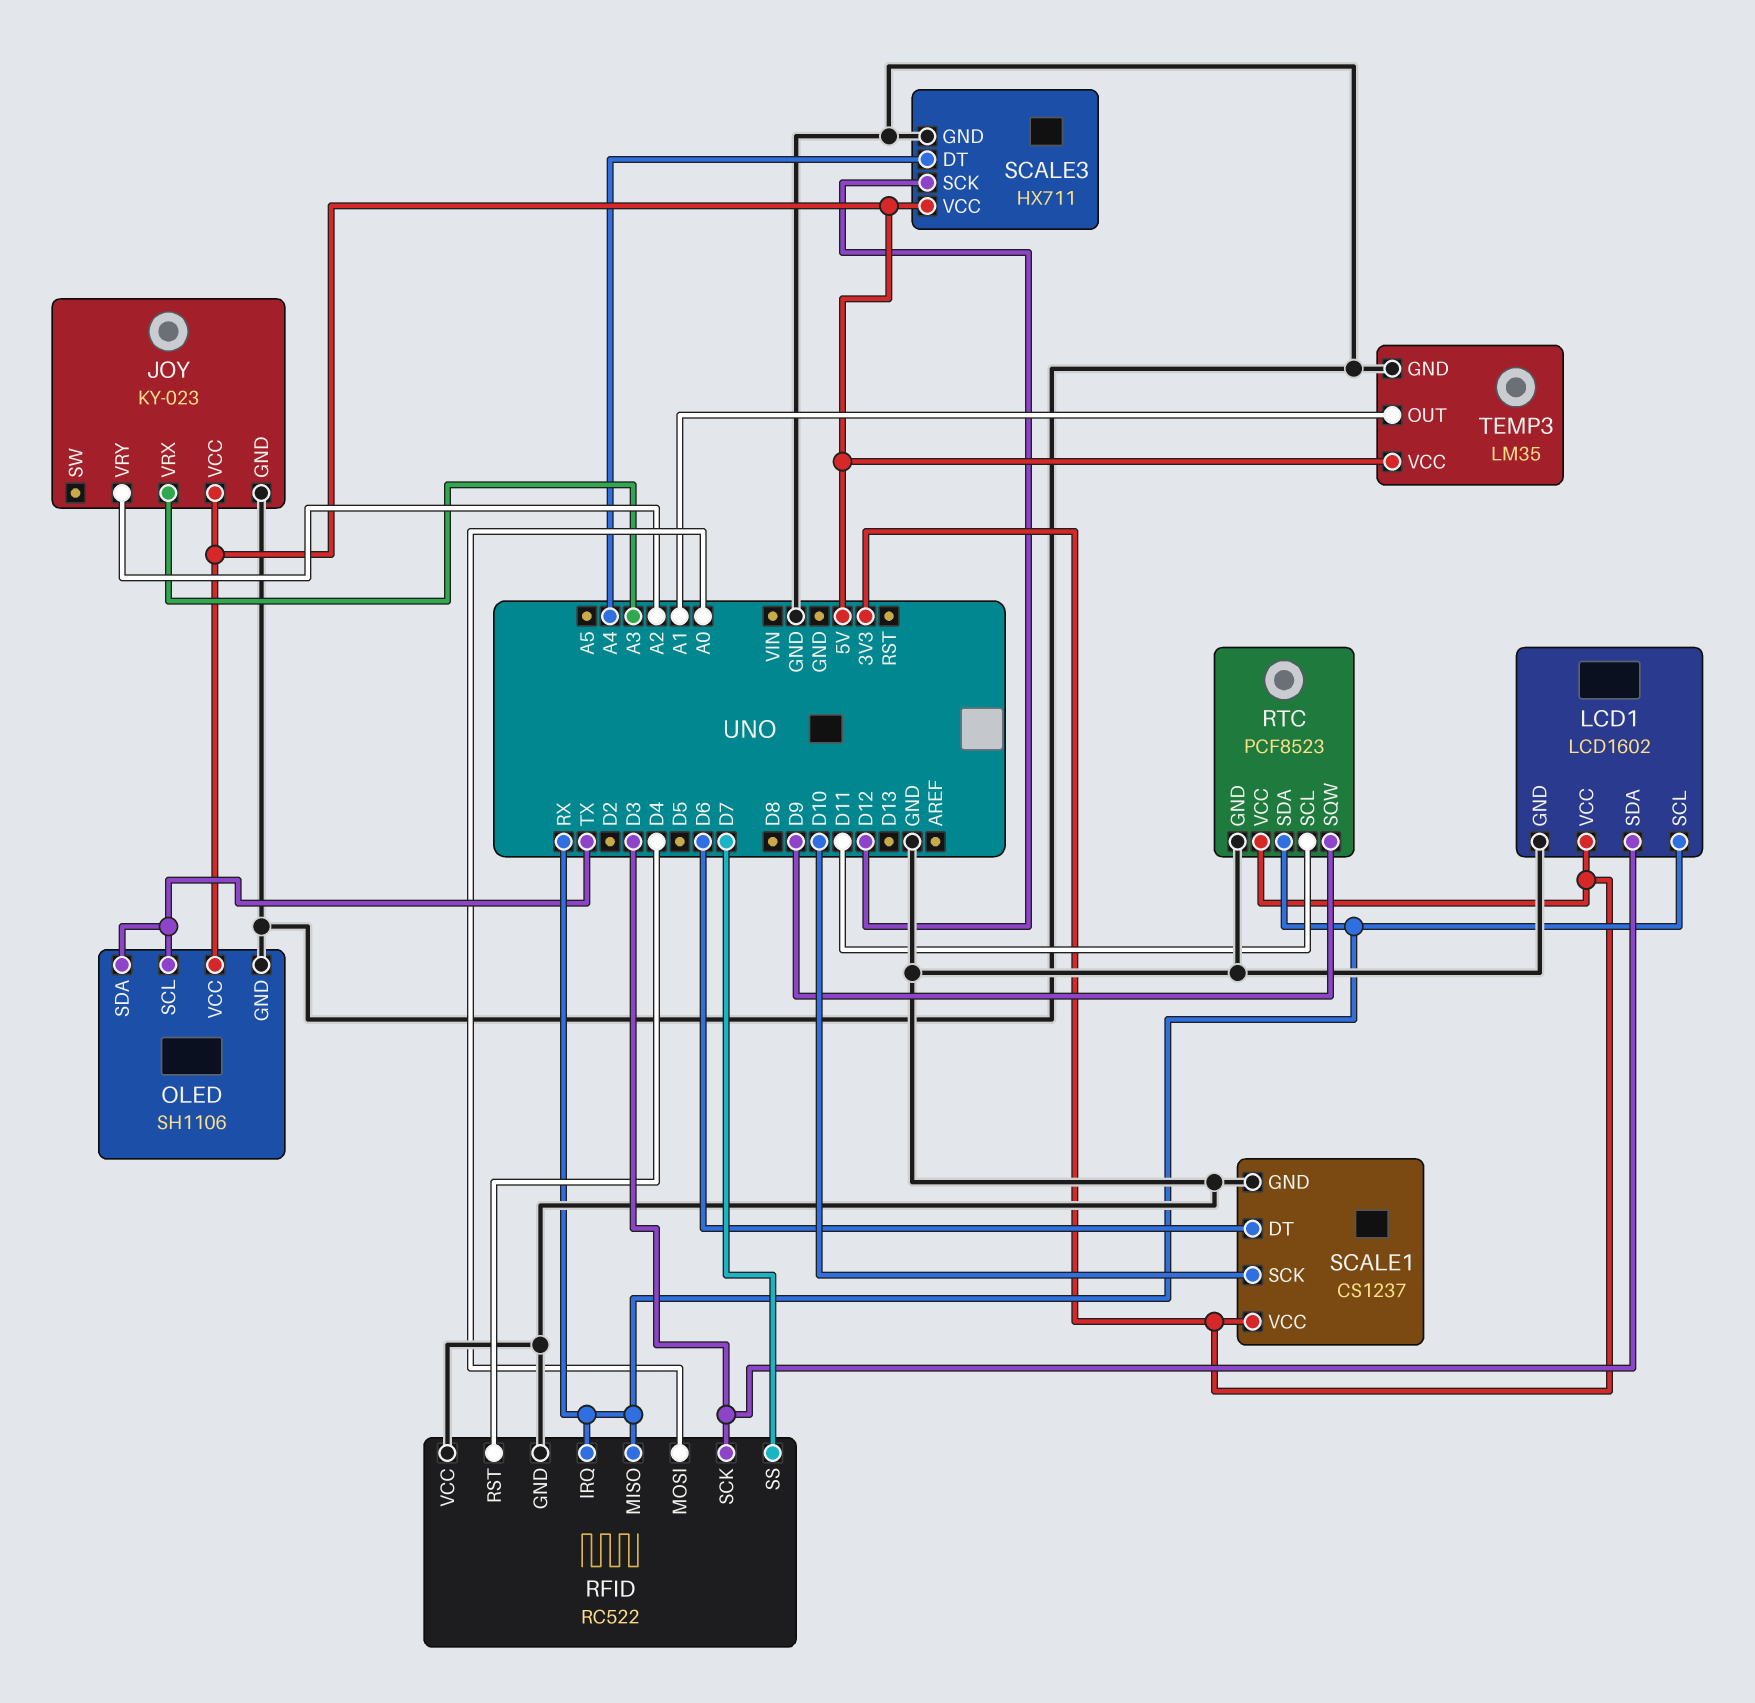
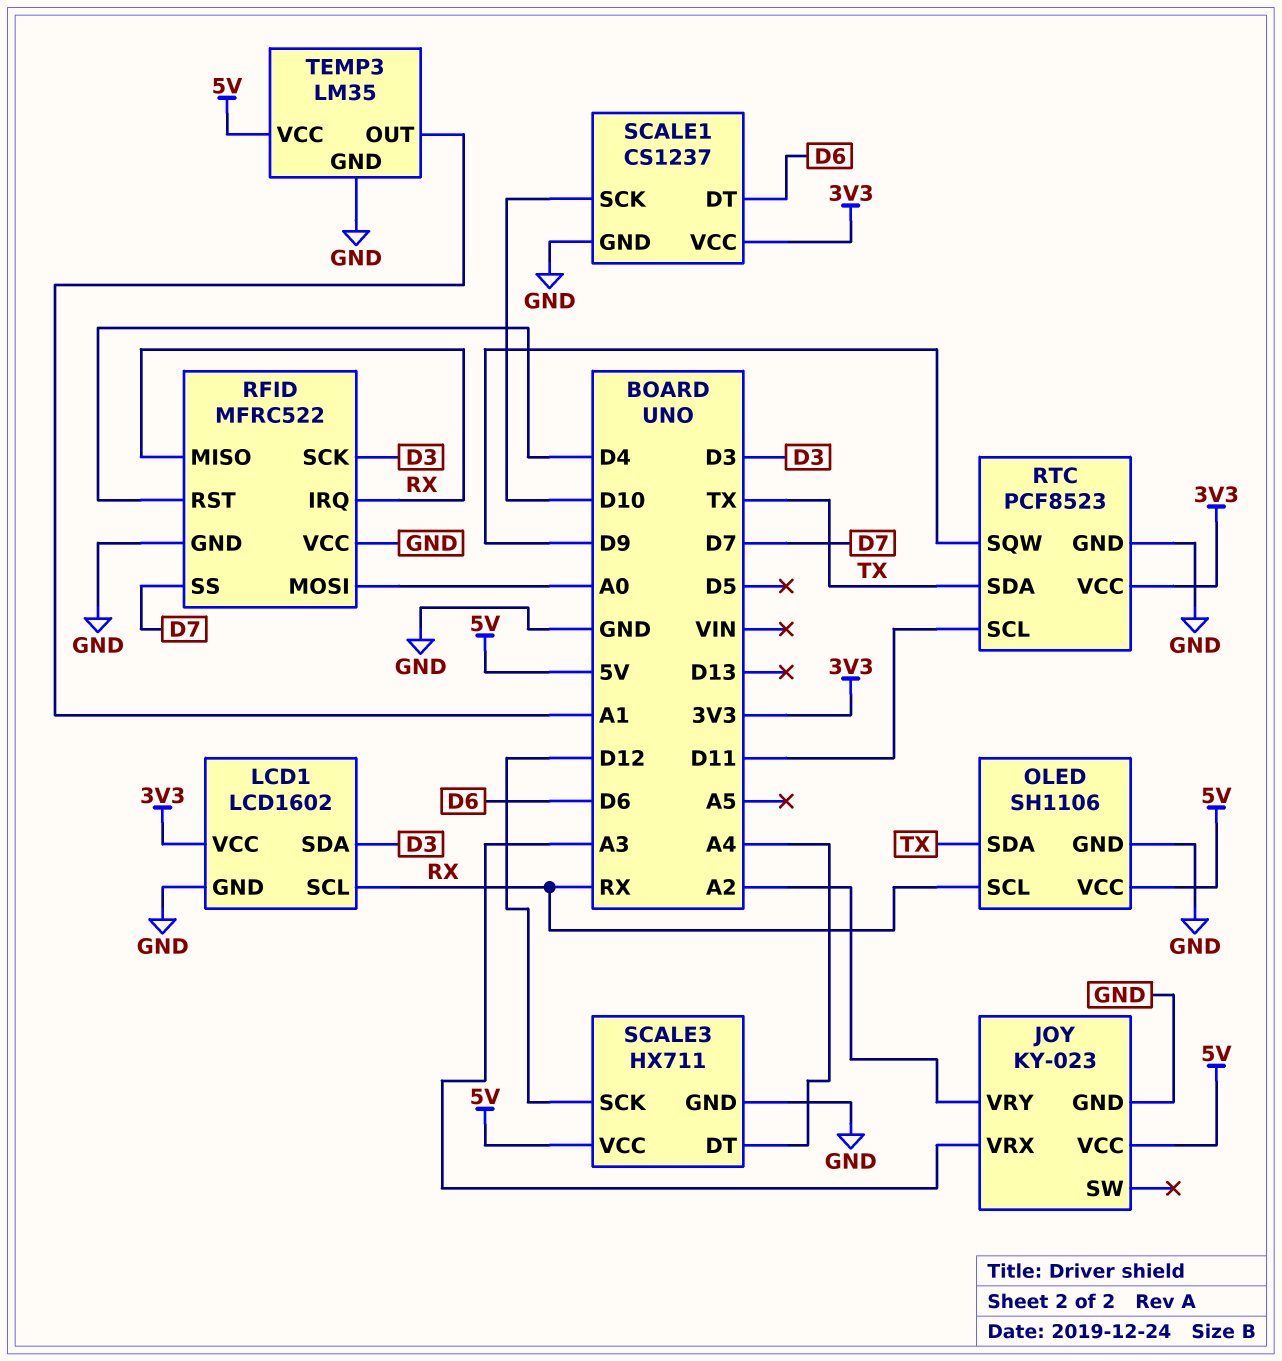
OLED pin SCL: TX -> RX
RFID: RC522 -> MFRC522
RTC pin SDA: RX -> TX

